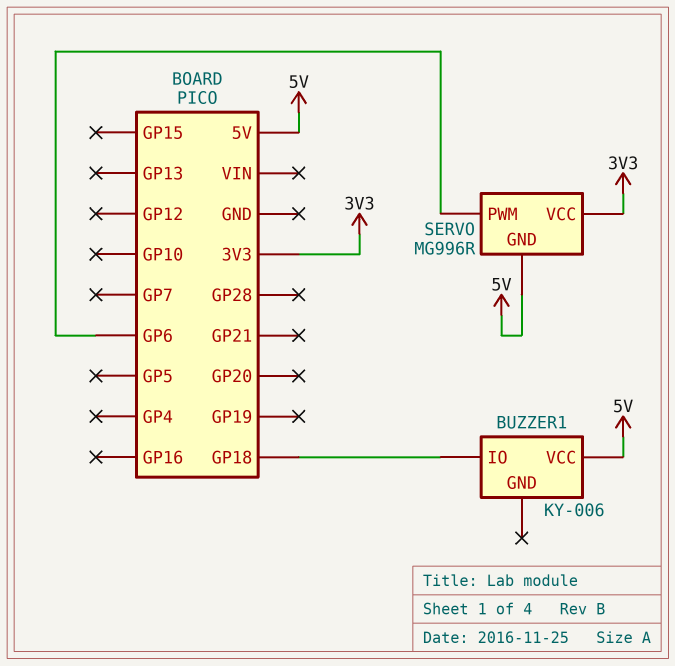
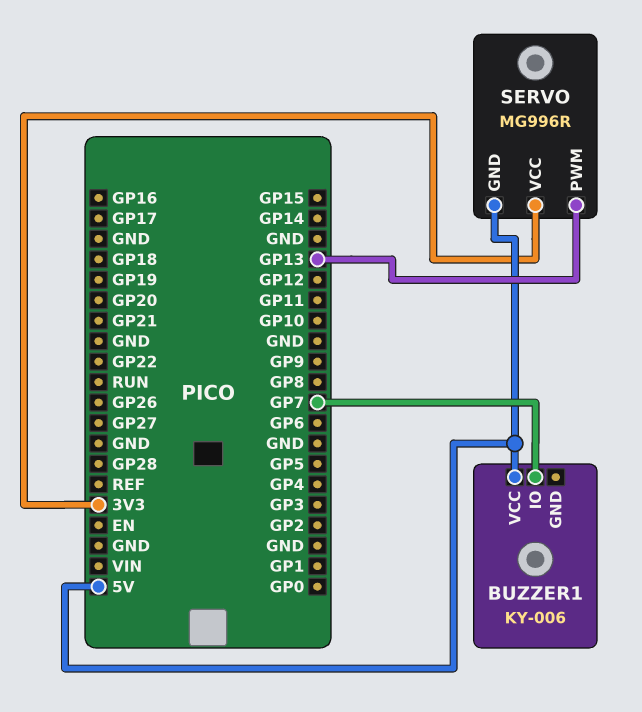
BUZZER1 pin IO: GP18 -> GP7
SERVO pin PWM: GP6 -> GP13

